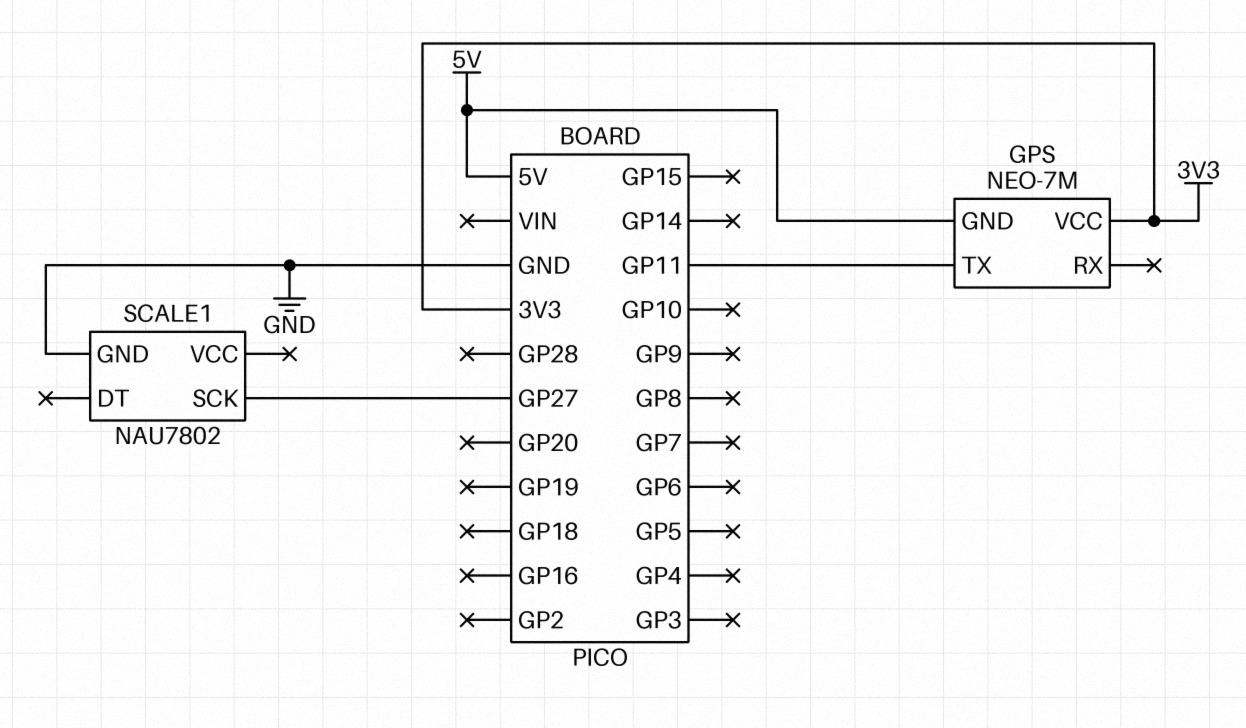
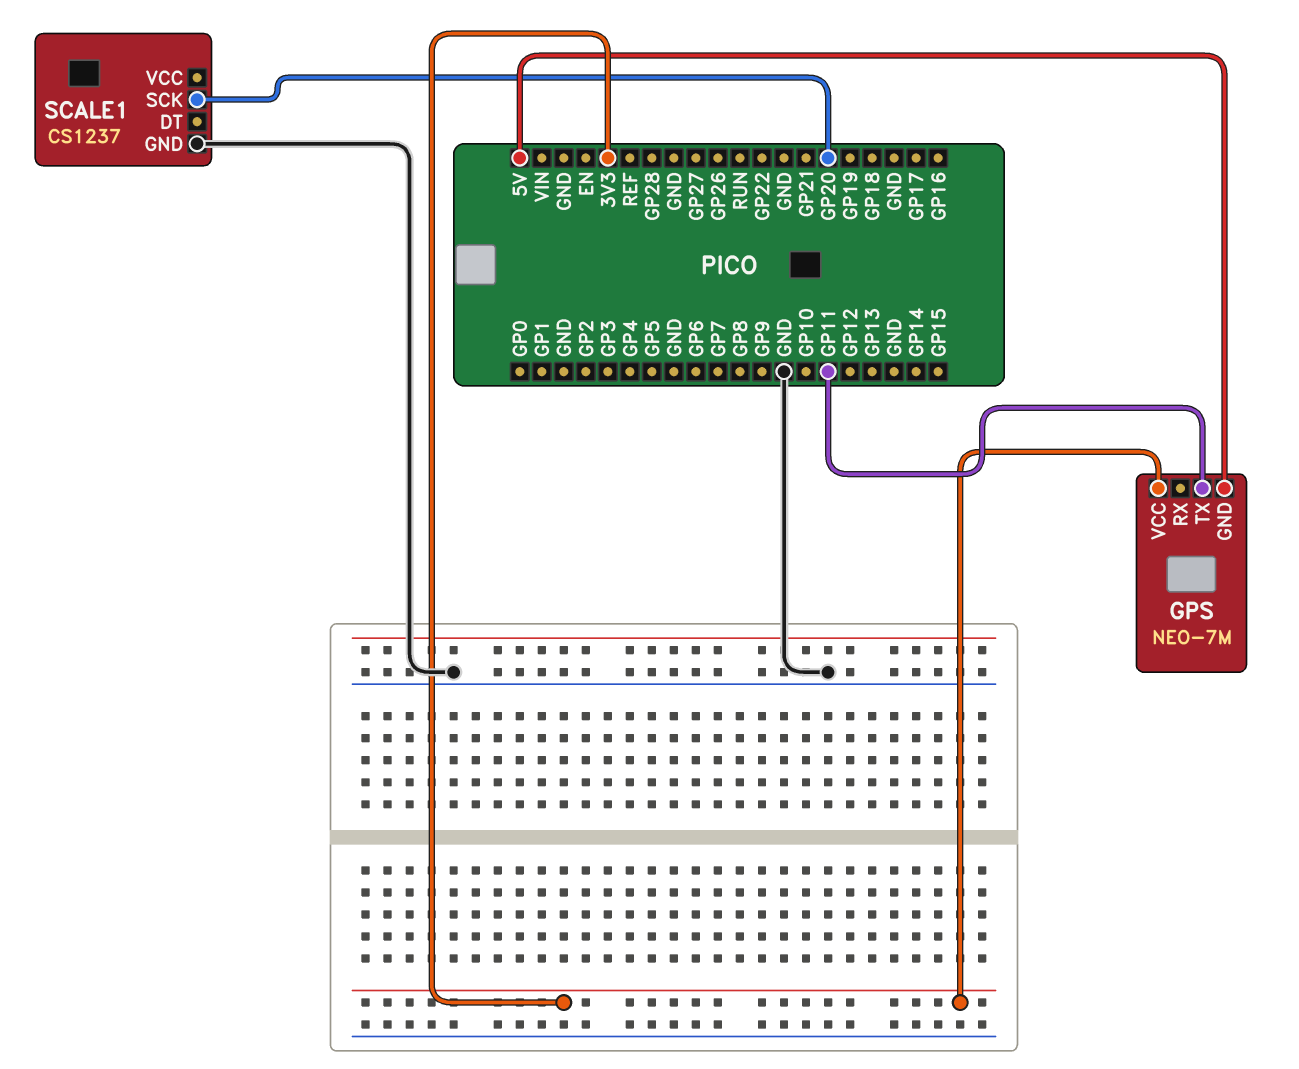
SCALE1: NAU7802 -> CS1237
SCALE1 pin SCK: GP27 -> GP20

